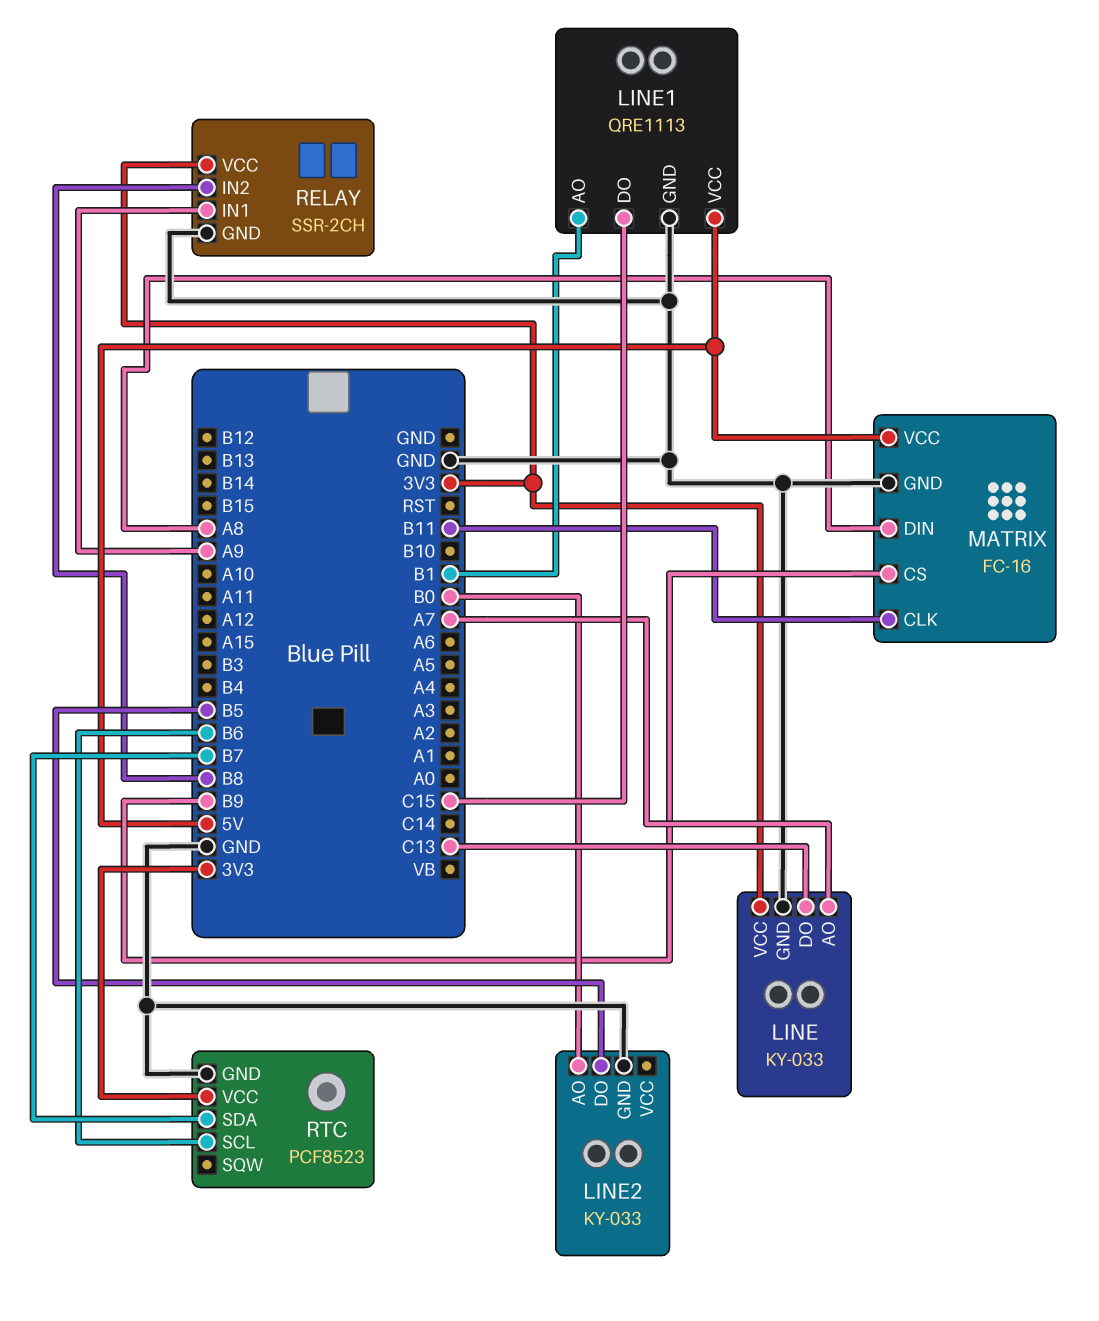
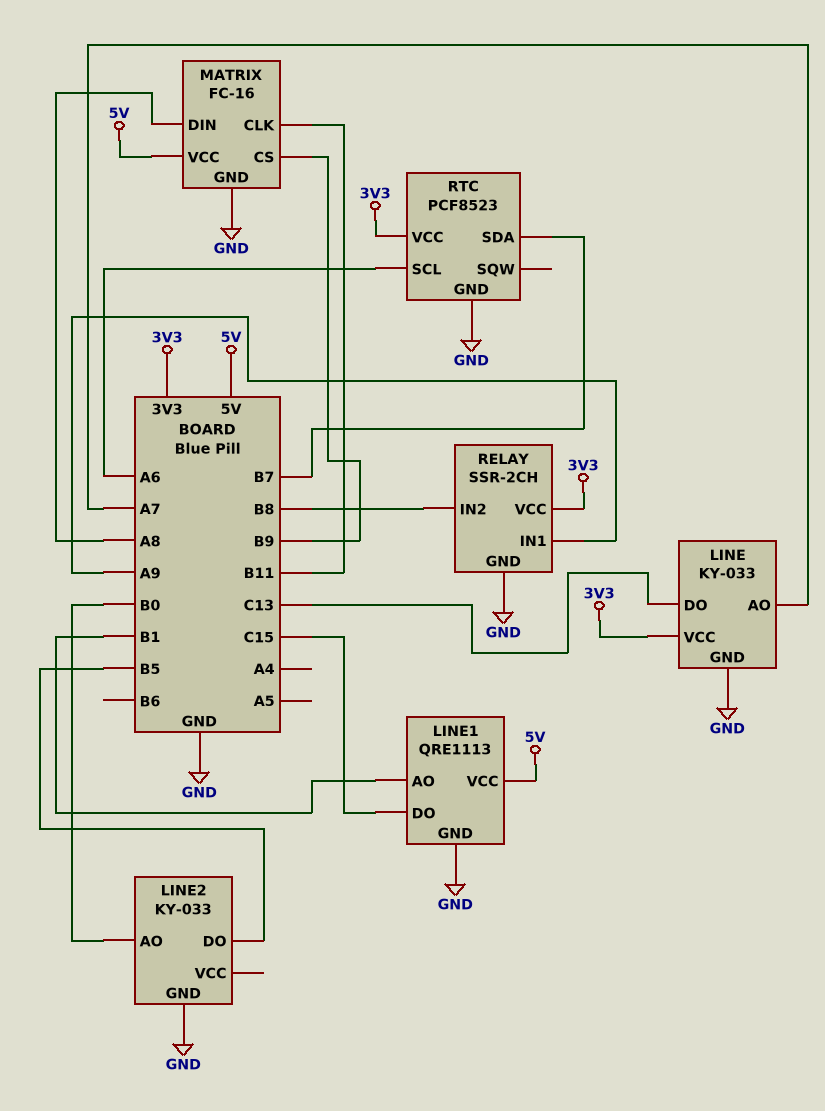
RTC pin SCL: B6 -> A6

